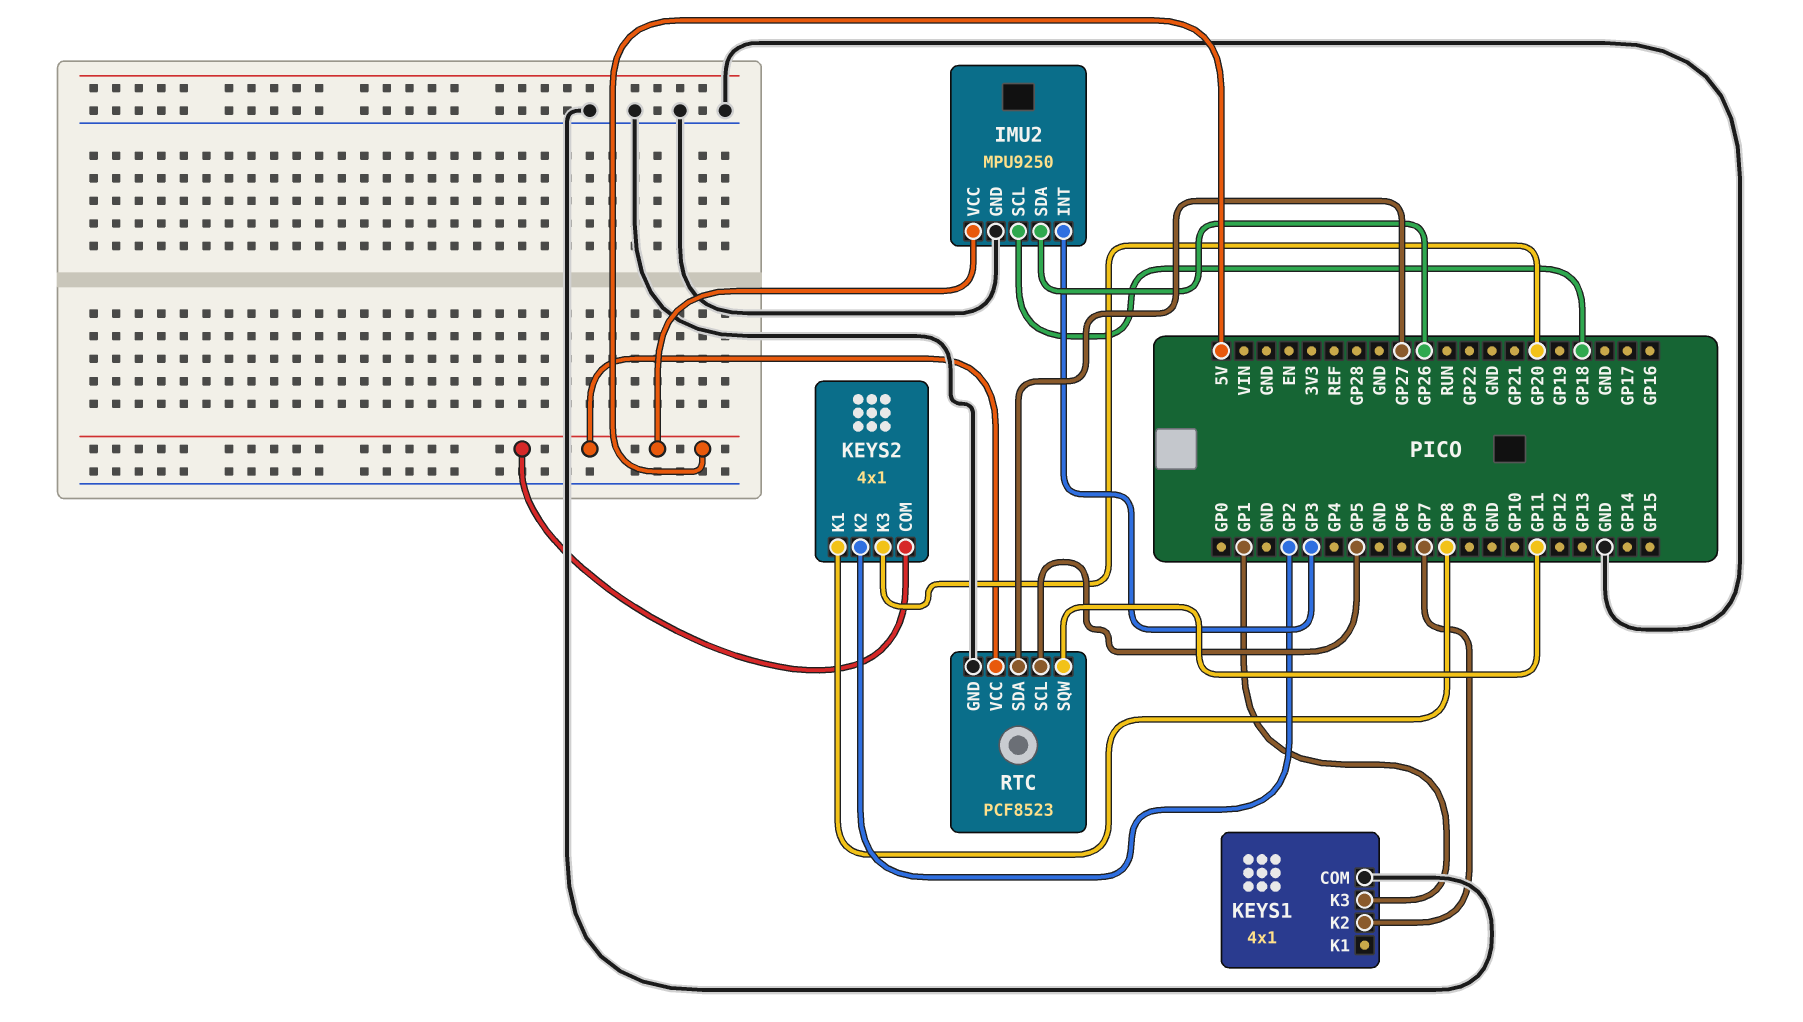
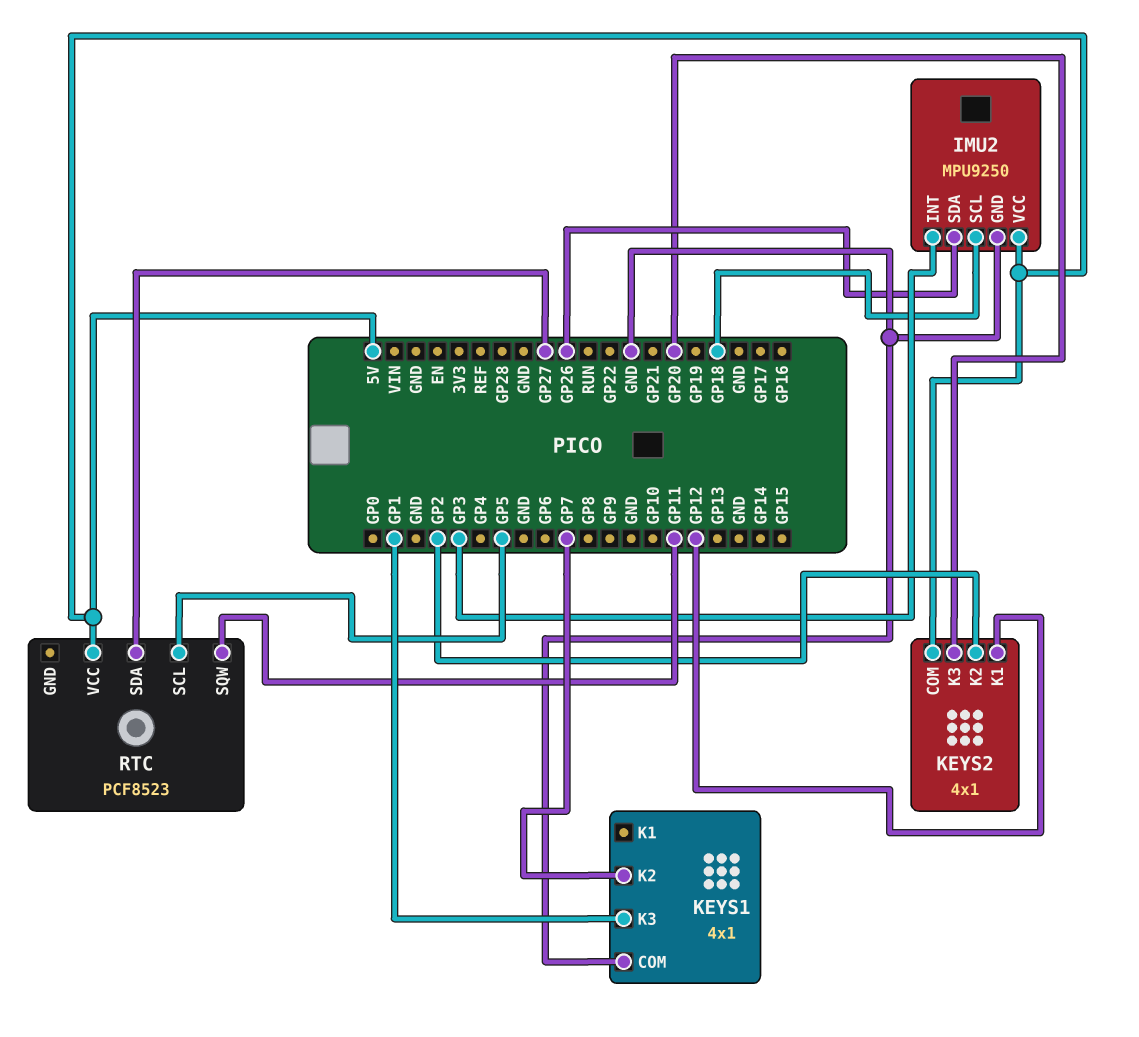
KEYS2 pin K1: GP8 -> GP12
RTC pin GND: GND -> none

